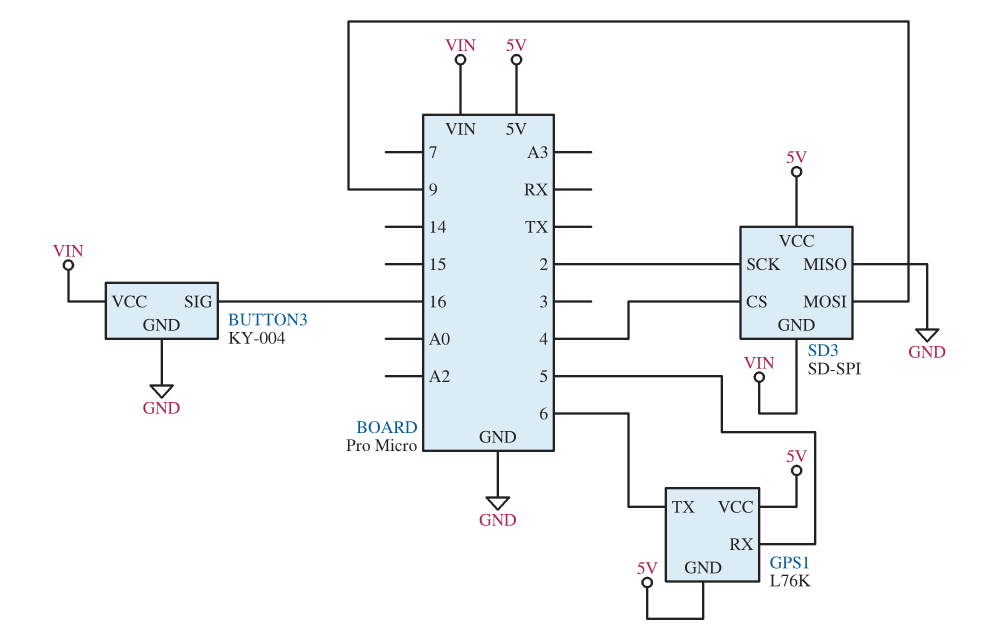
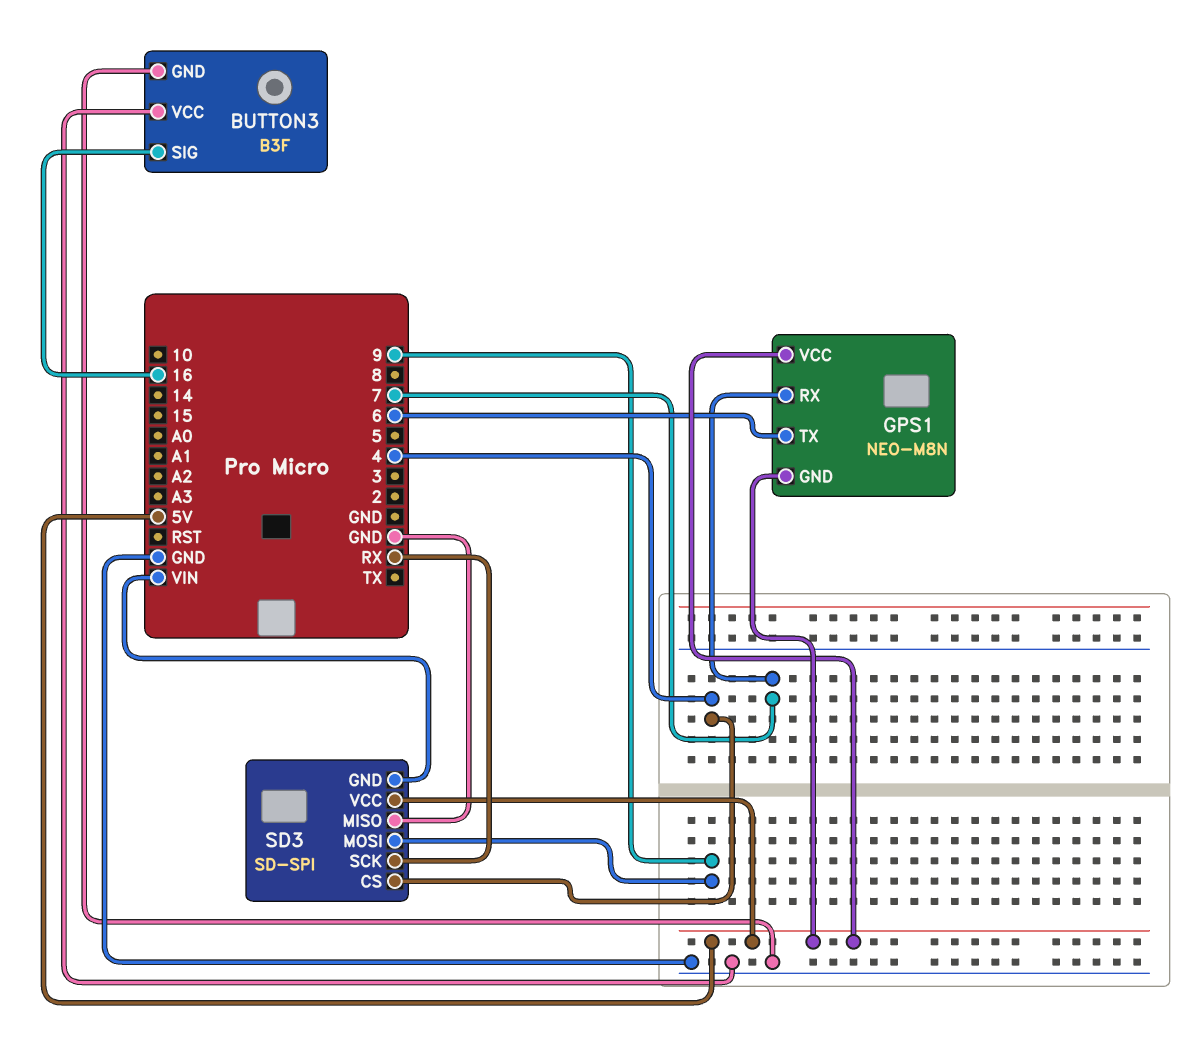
BUTTON3: KY-004 -> B3F
BUTTON3 pin VCC: VIN -> GND
GPS1: L76K -> NEO-M8N
GPS1 pin RX: 5 -> 7
SD3 pin SCK: 2 -> RX

